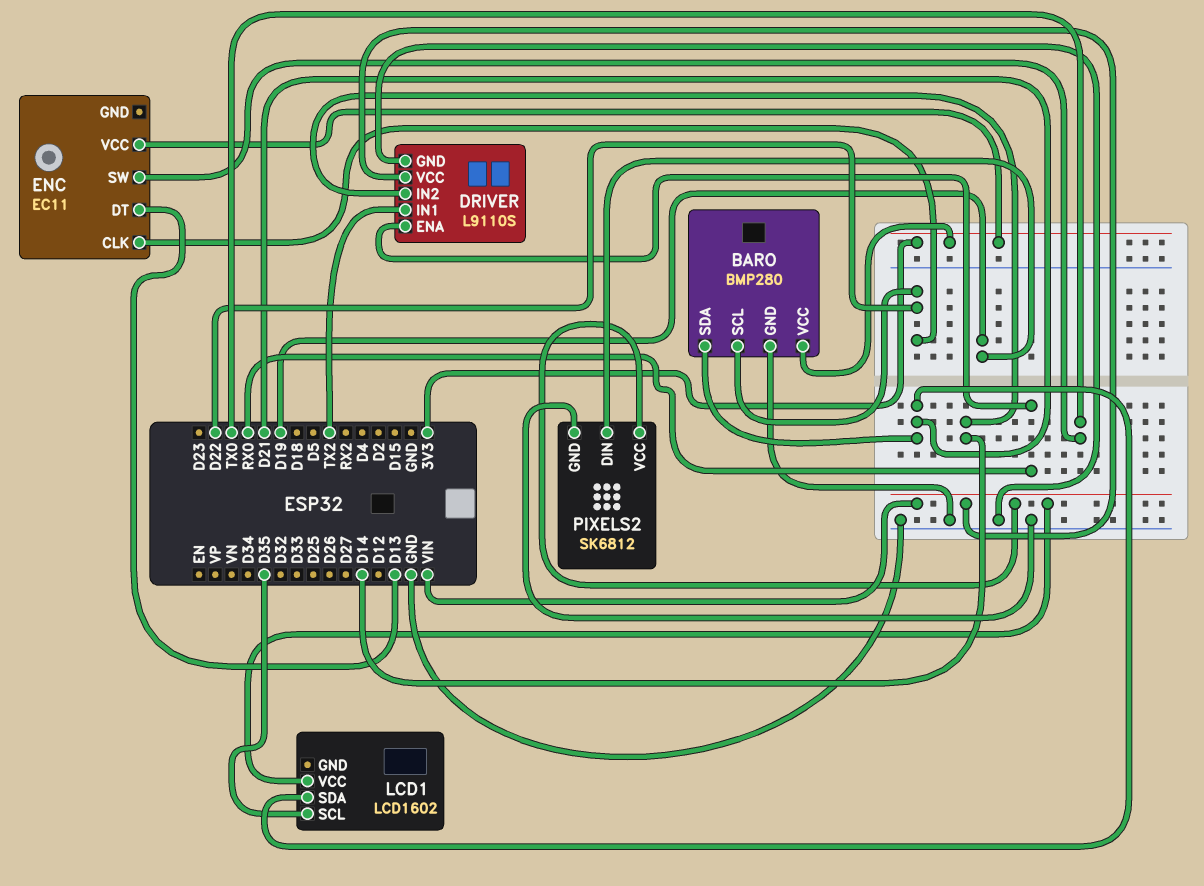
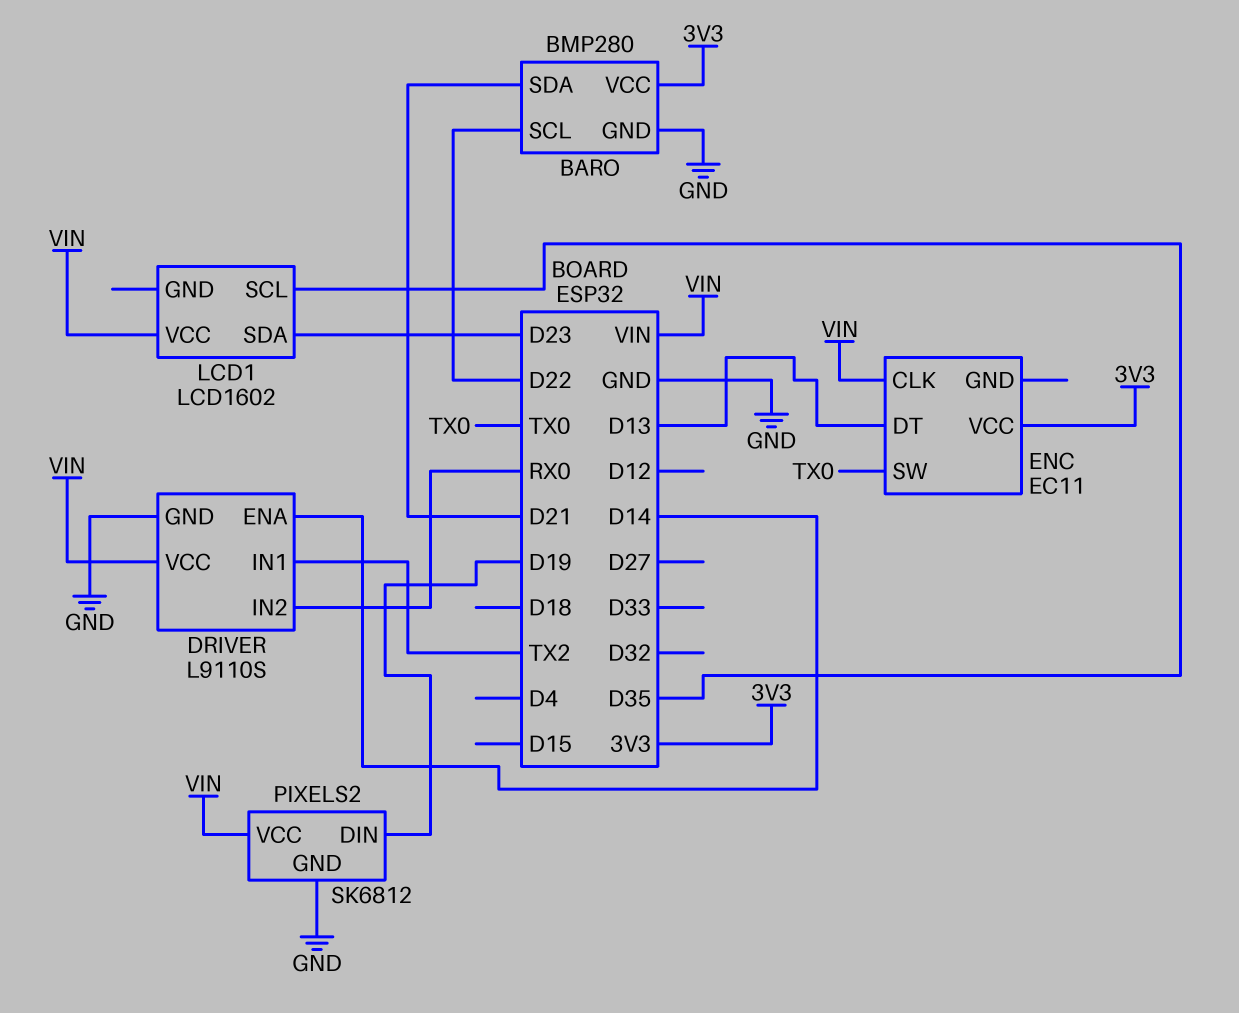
DRIVER pin ENA: RX0 -> D14
DRIVER pin IN2: D14 -> RX0
ENC pin CLK: D22 -> VIN
LCD1 pin SDA: D21 -> D23

